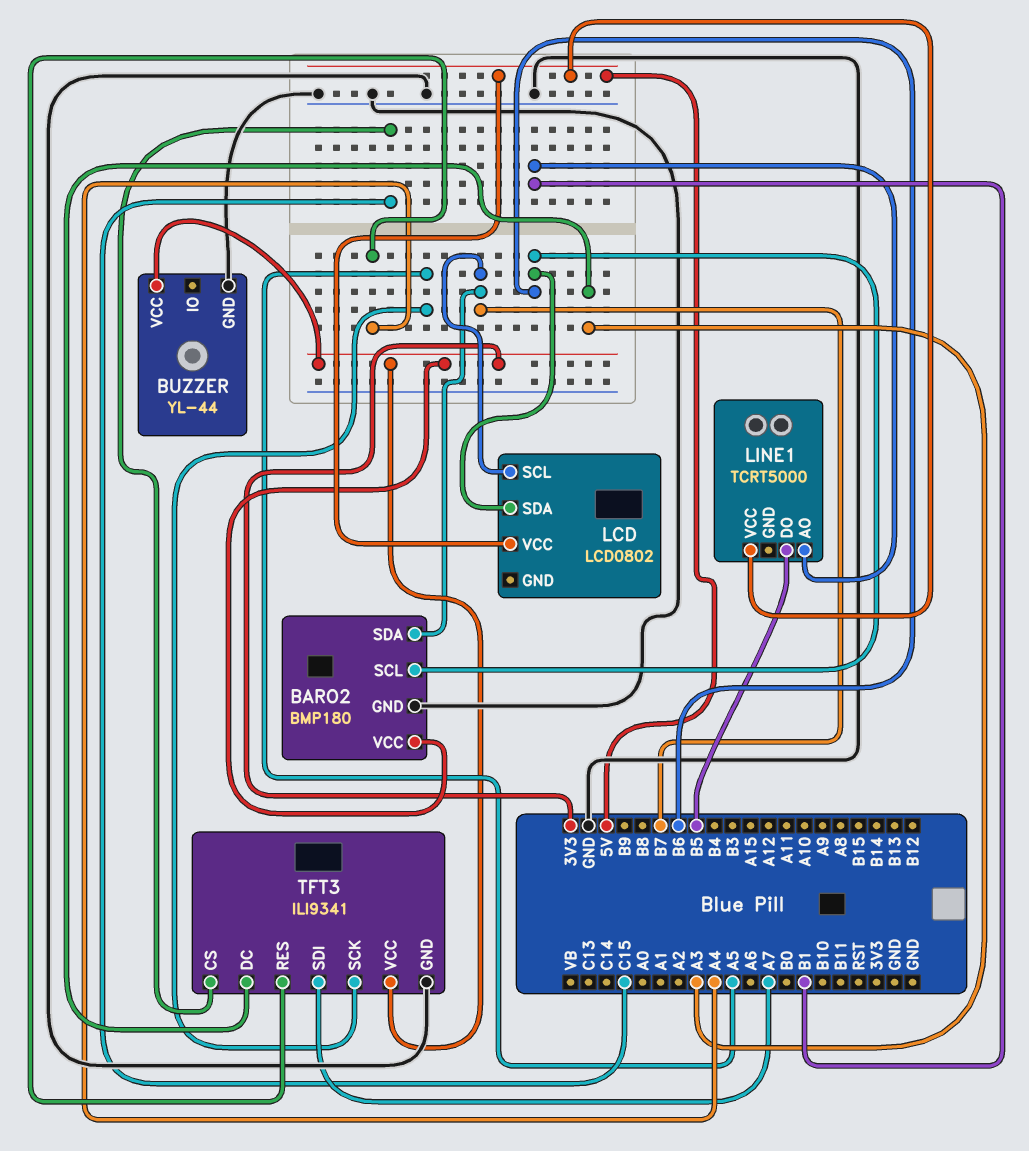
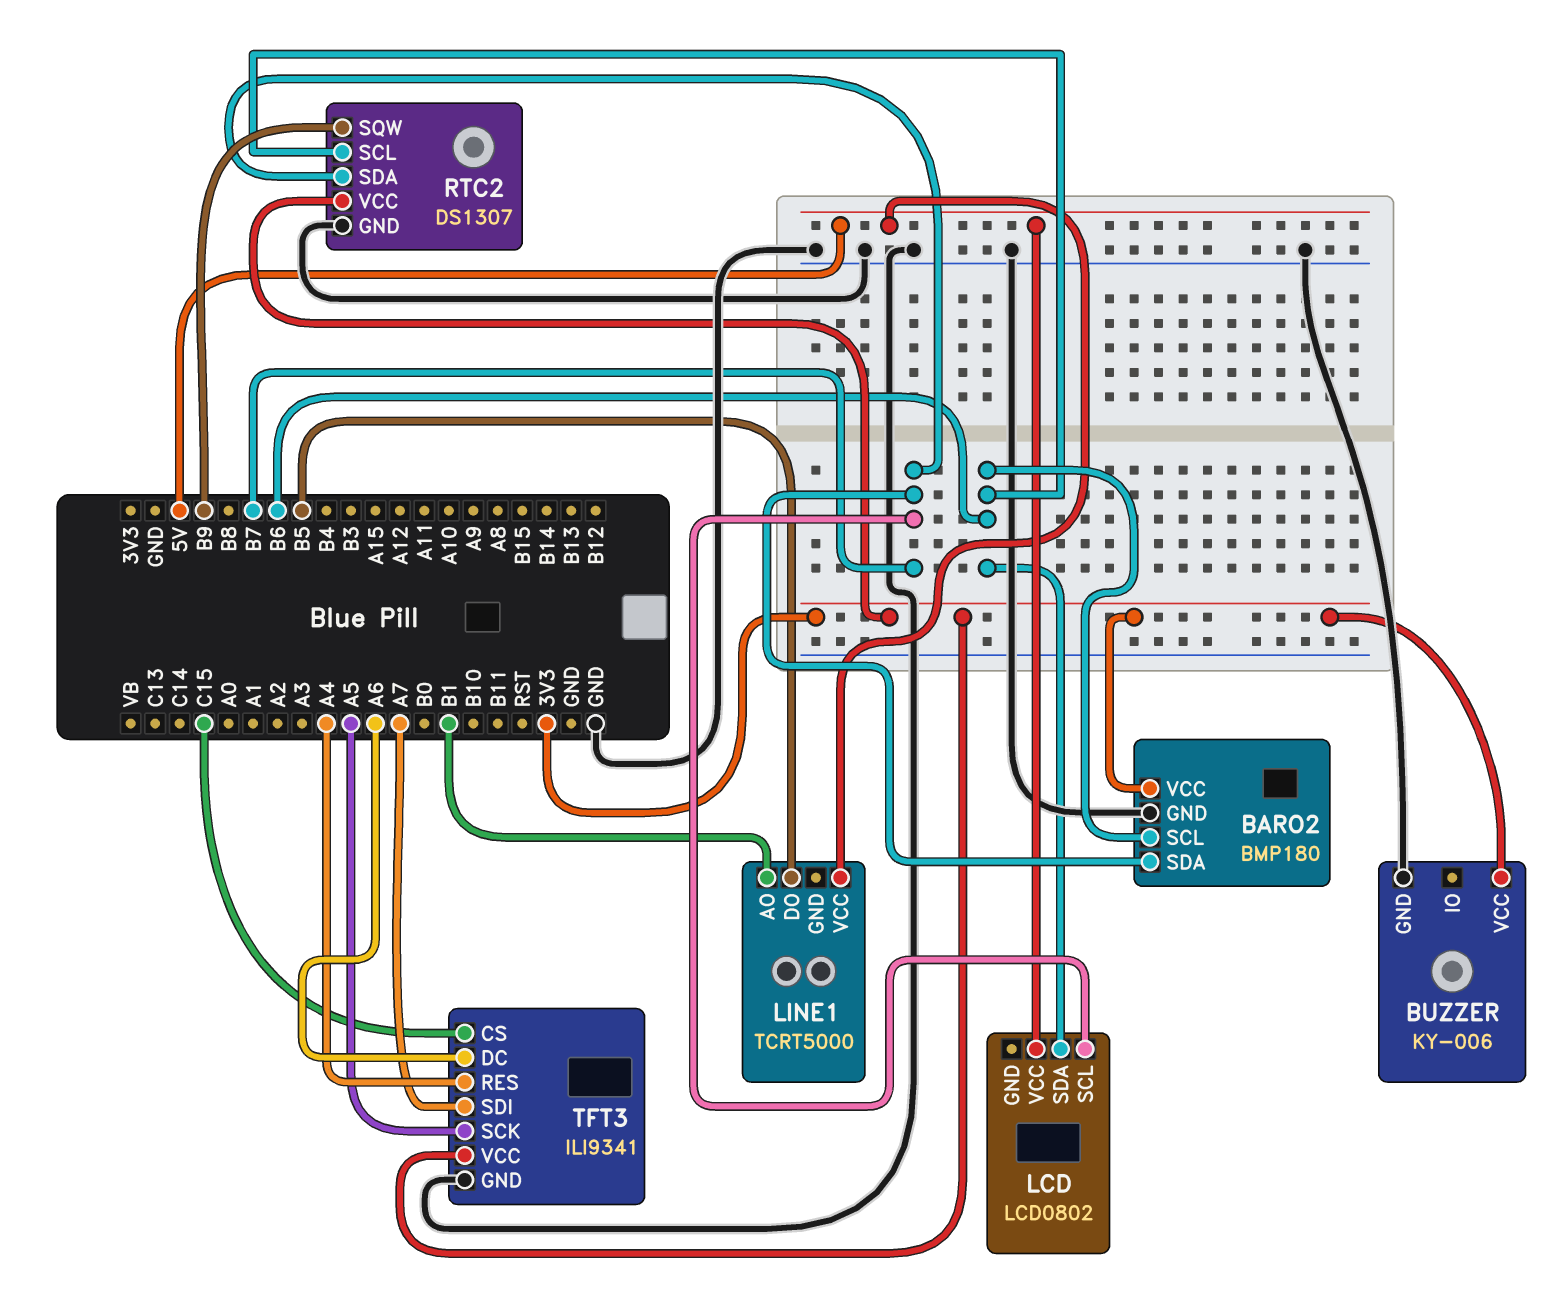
BUZZER: YL-44 -> KY-006
RTC2: none -> DS1307
RTC2 pin GND: none -> GND
RTC2 pin SCL: none -> B6
RTC2 pin SDA: none -> B7
RTC2 pin SQW: none -> B9
RTC2 pin VCC: none -> 3V3
TFT3 pin DC: A3 -> A6

